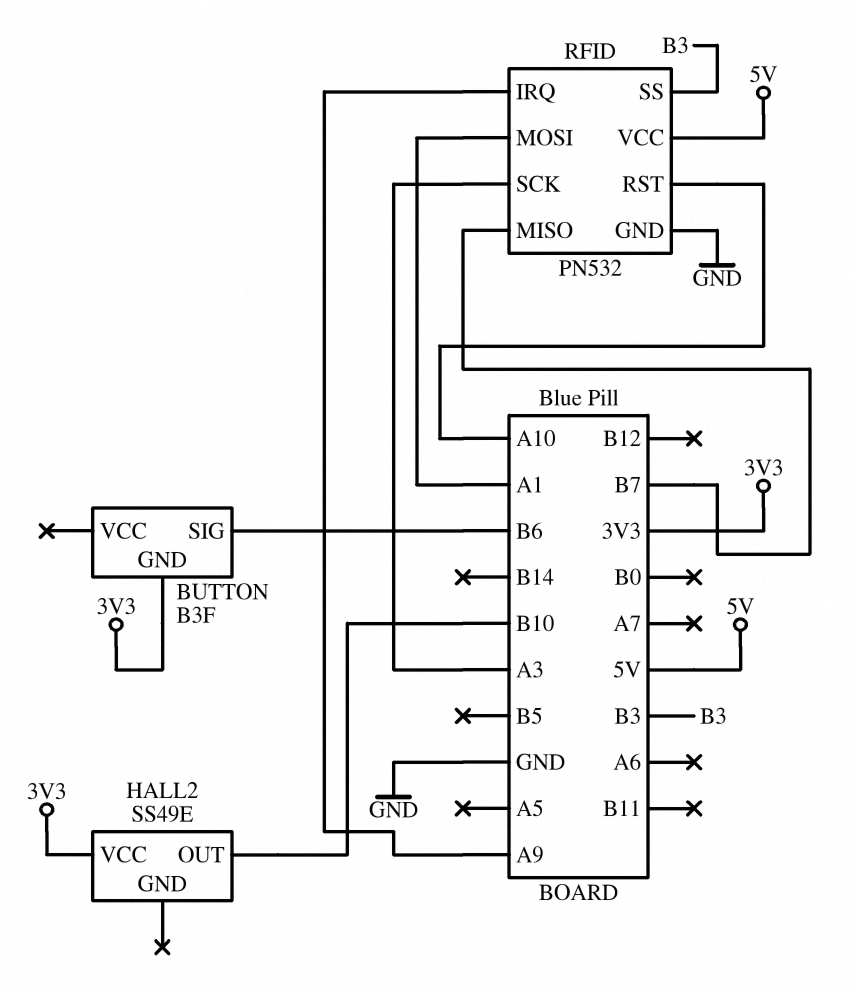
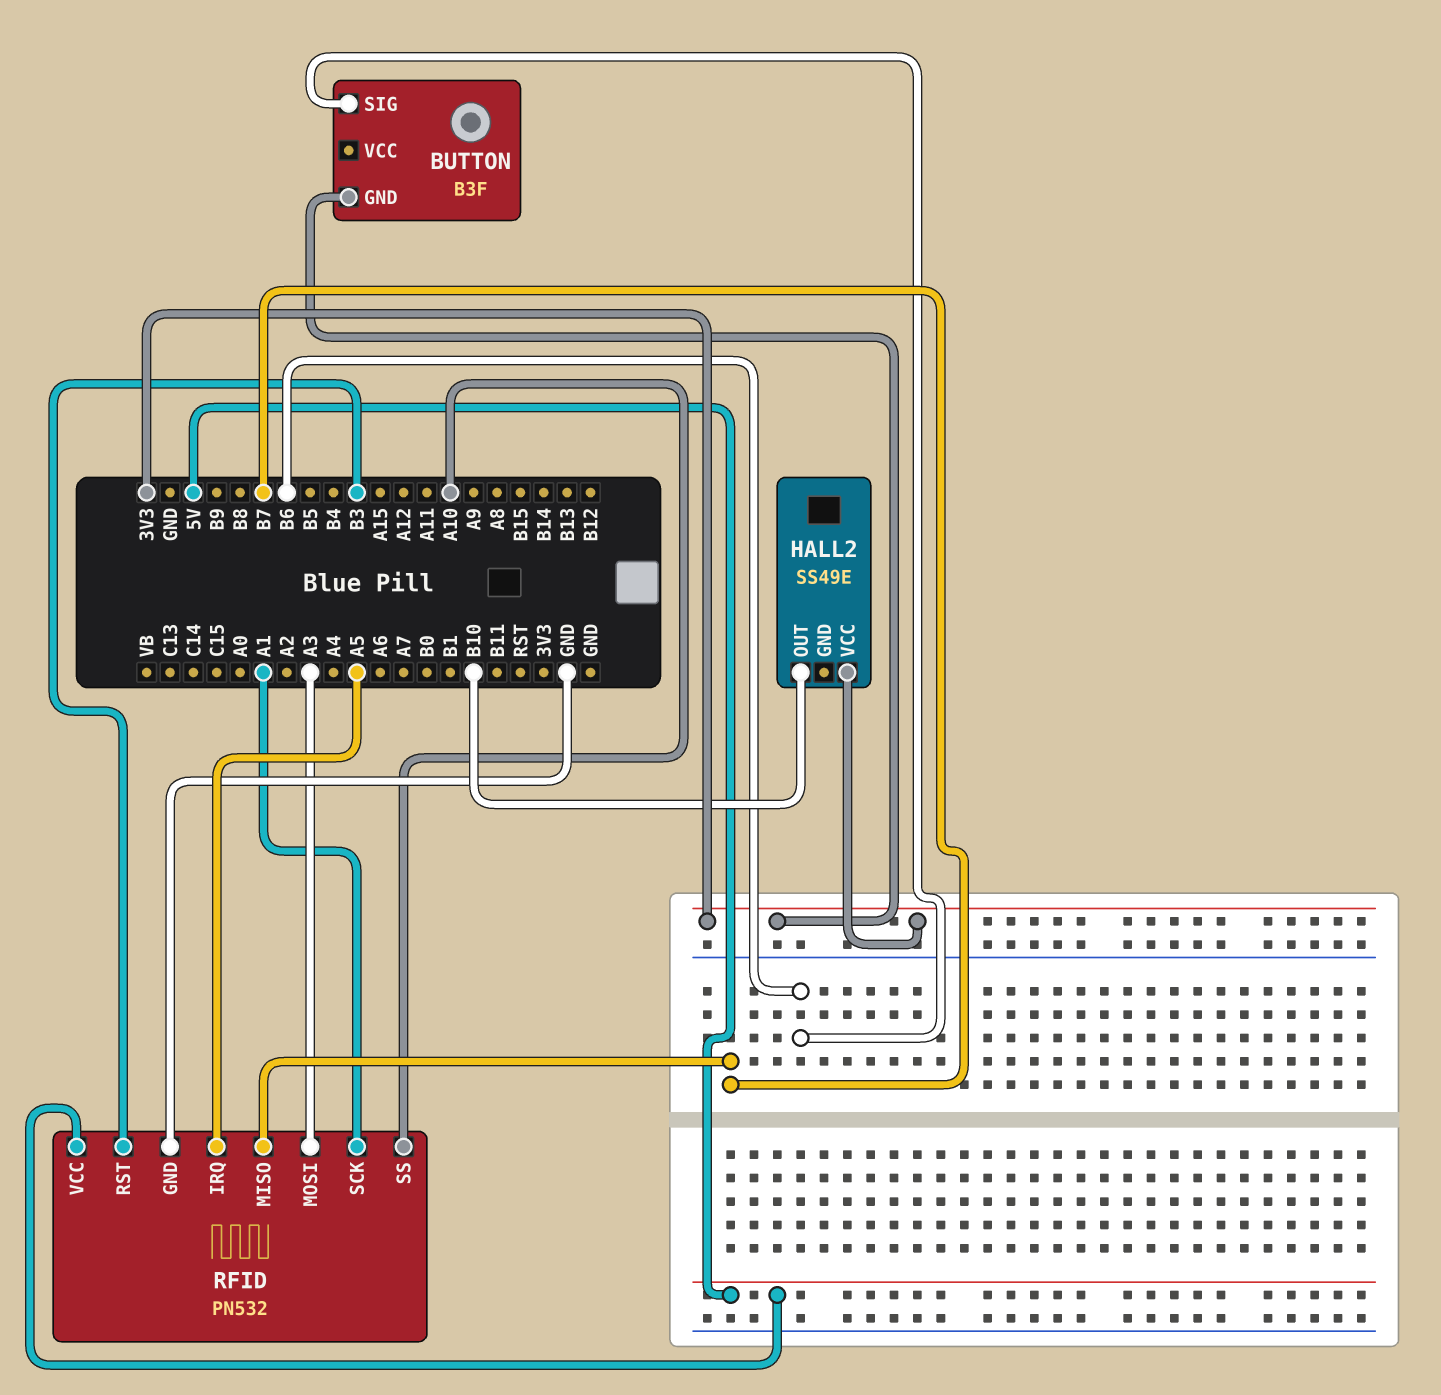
RFID pin IRQ: A9 -> A5
RFID pin MOSI: A1 -> A3
RFID pin RST: A10 -> B3
RFID pin SCK: A3 -> A1
RFID pin SS: B3 -> A10

